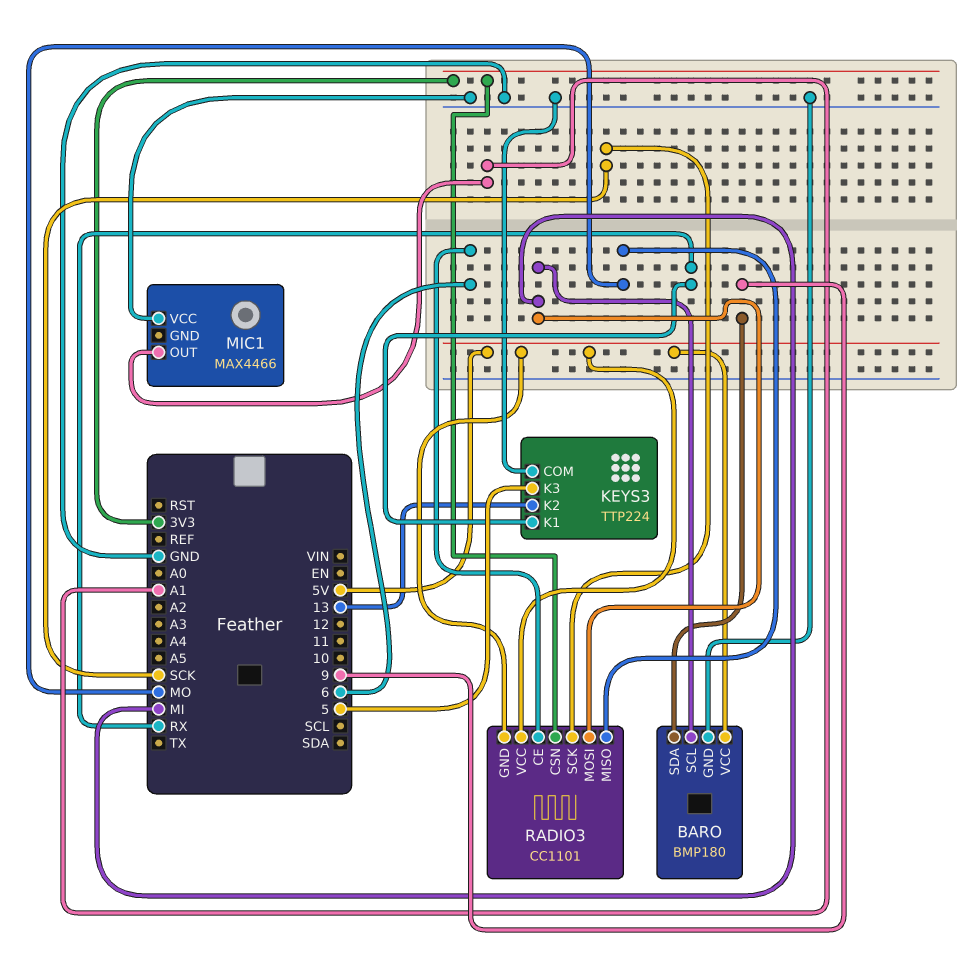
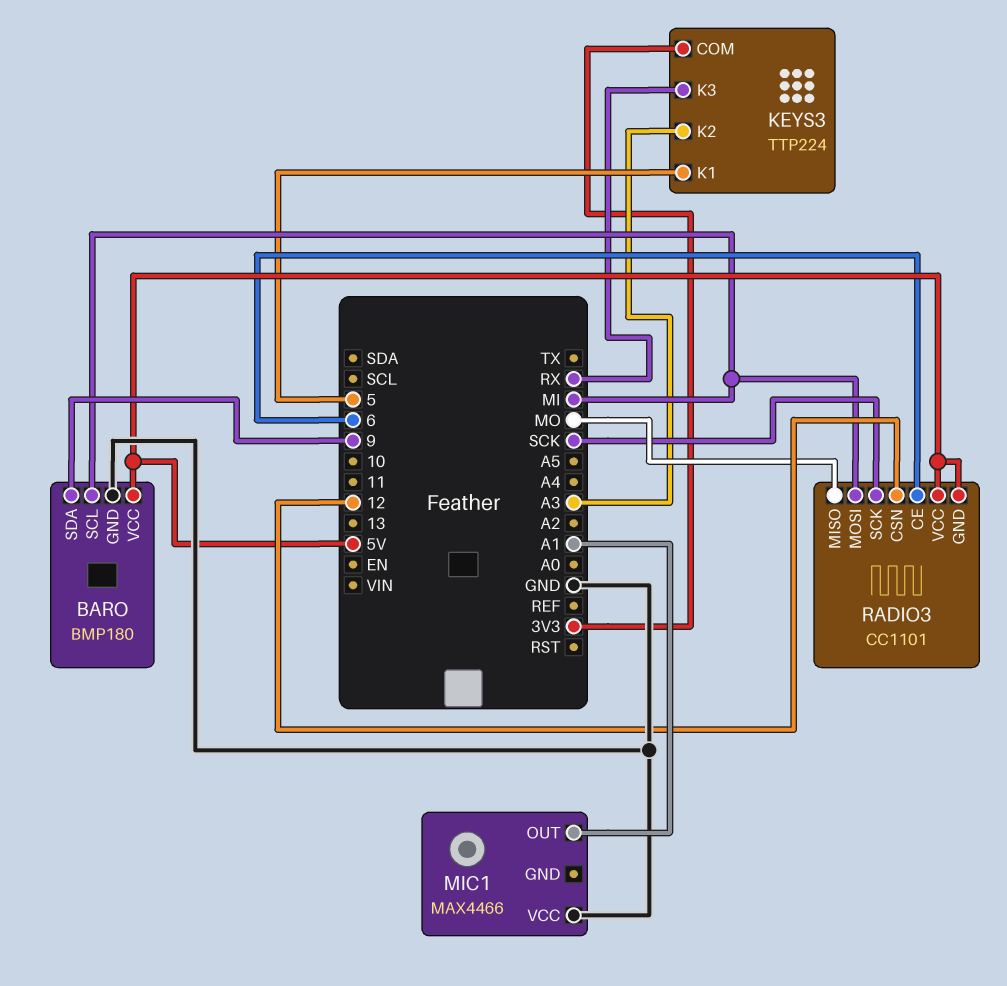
KEYS3 pin COM: GND -> 3V3
KEYS3 pin K1: RX -> 5
KEYS3 pin K2: 13 -> A3
KEYS3 pin K3: 5 -> RX
RADIO3 pin CSN: 3V3 -> 12

